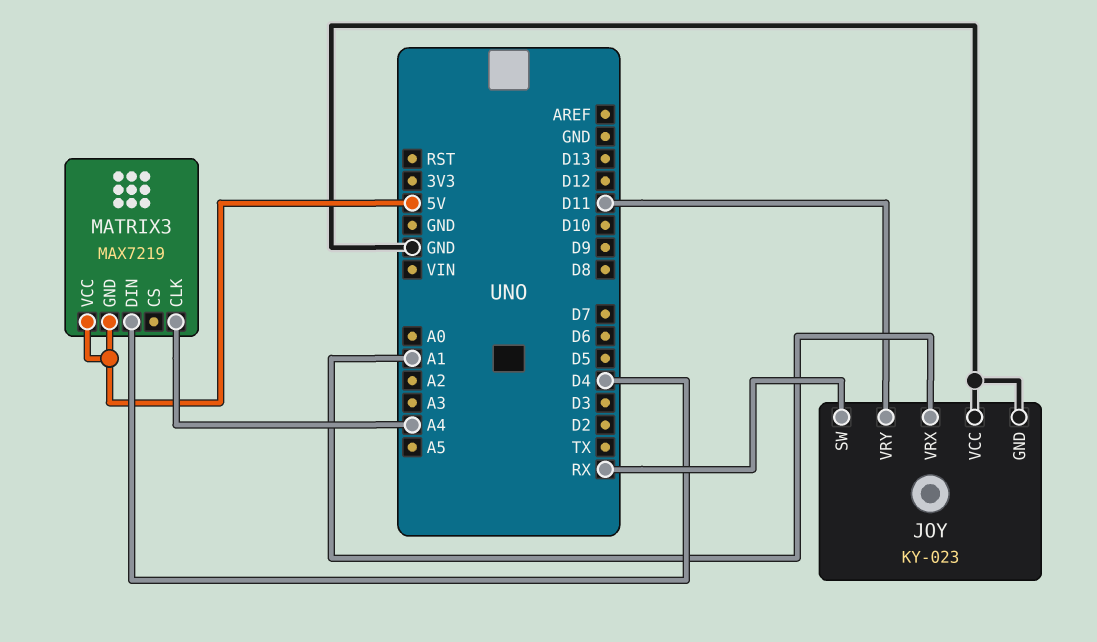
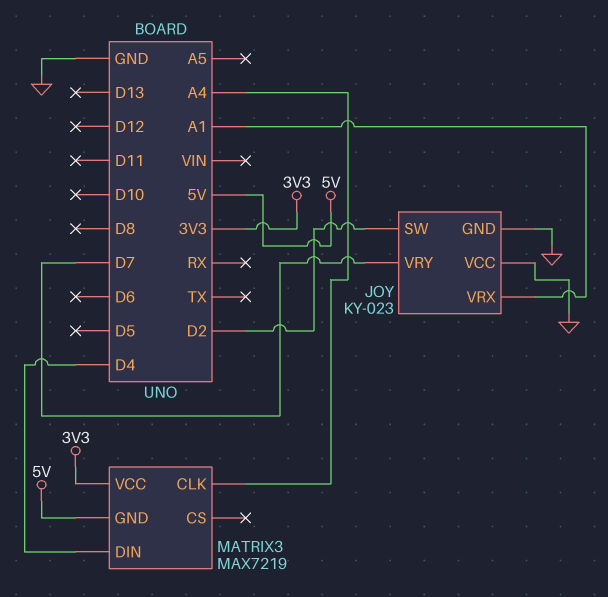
JOY pin SW: RX -> D2
JOY pin VRY: D11 -> D7
MATRIX3 pin VCC: 5V -> 3V3

